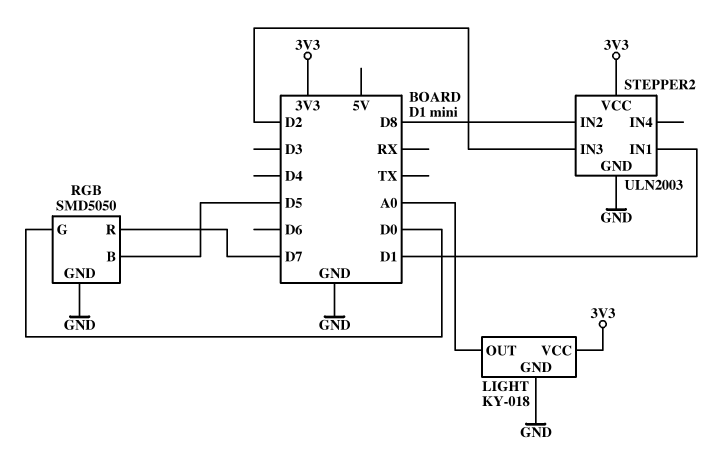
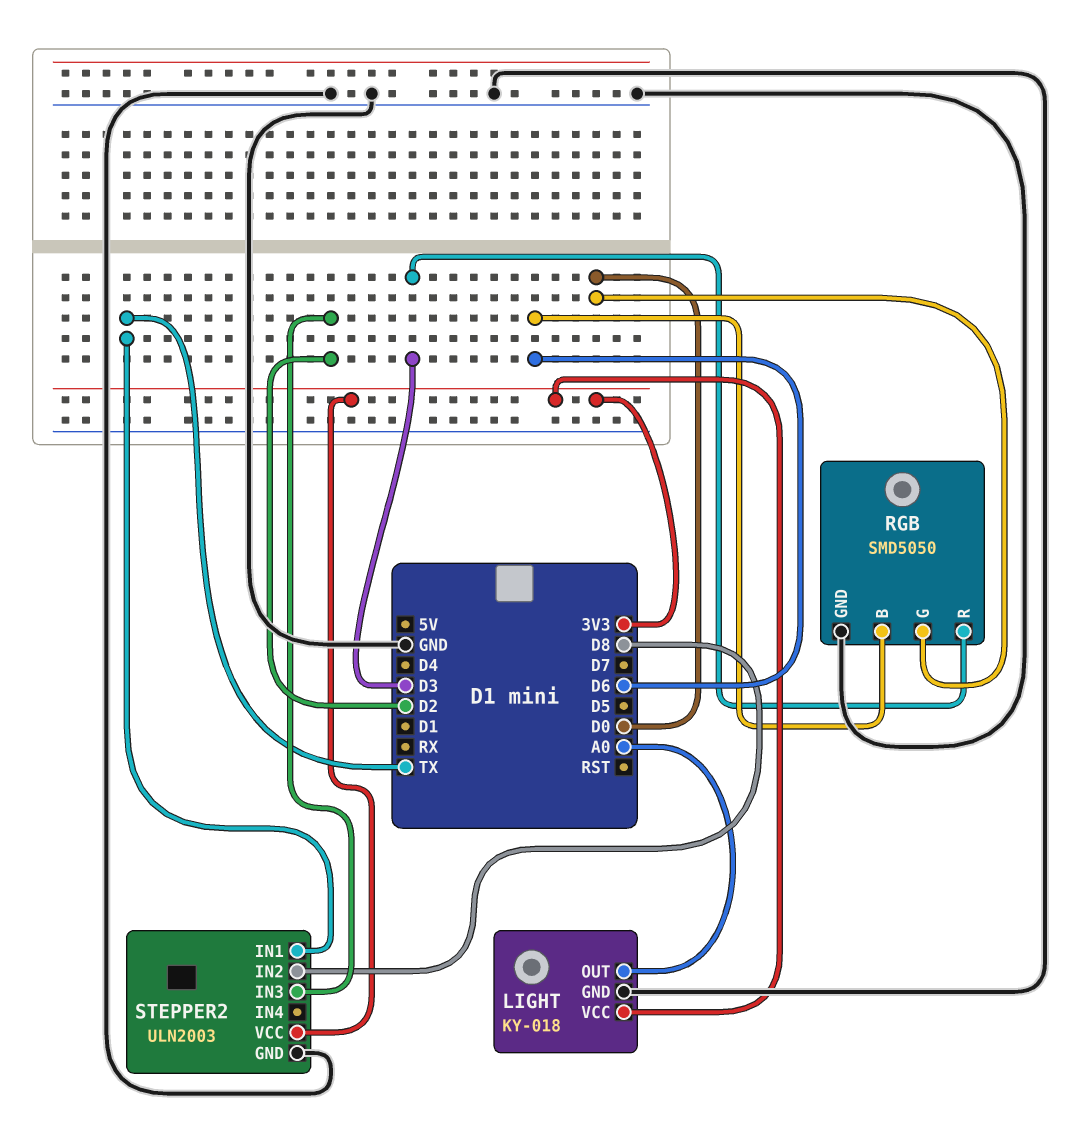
RGB pin B: D5 -> D6
RGB pin R: D7 -> D3
STEPPER2 pin IN1: D1 -> TX

